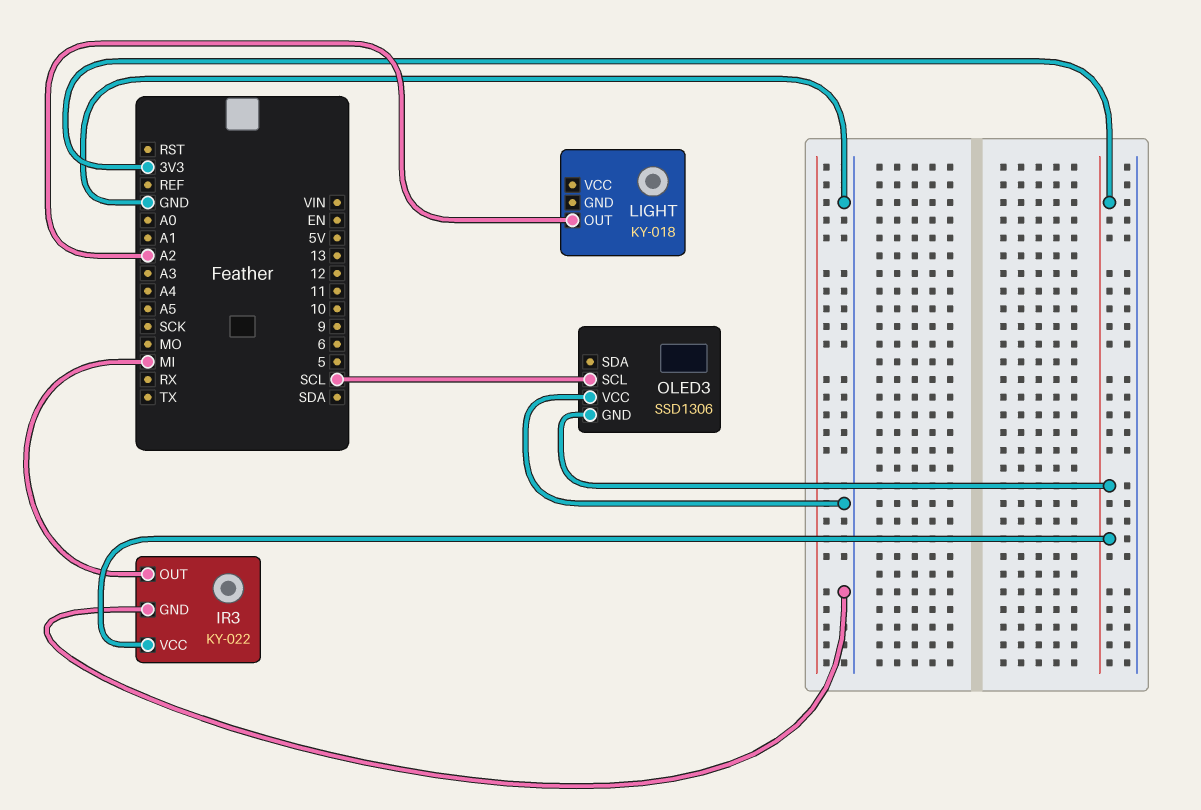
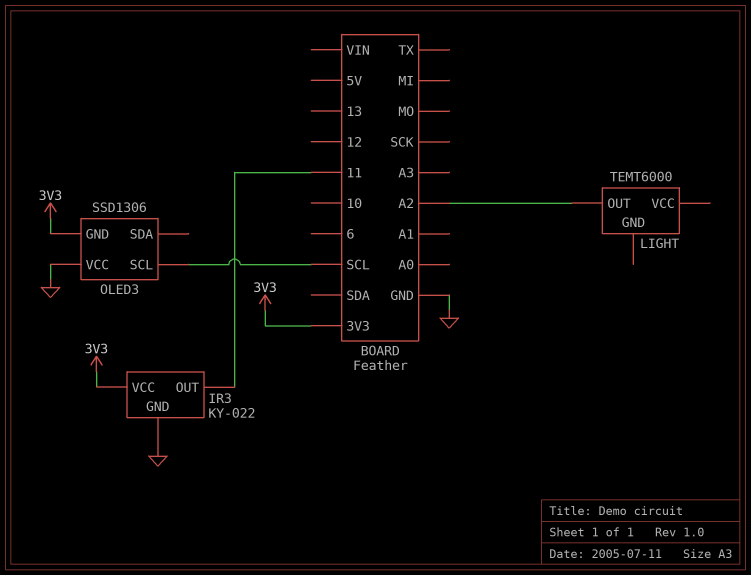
IR3 pin OUT: MI -> 11
LIGHT: KY-018 -> TEMT6000

